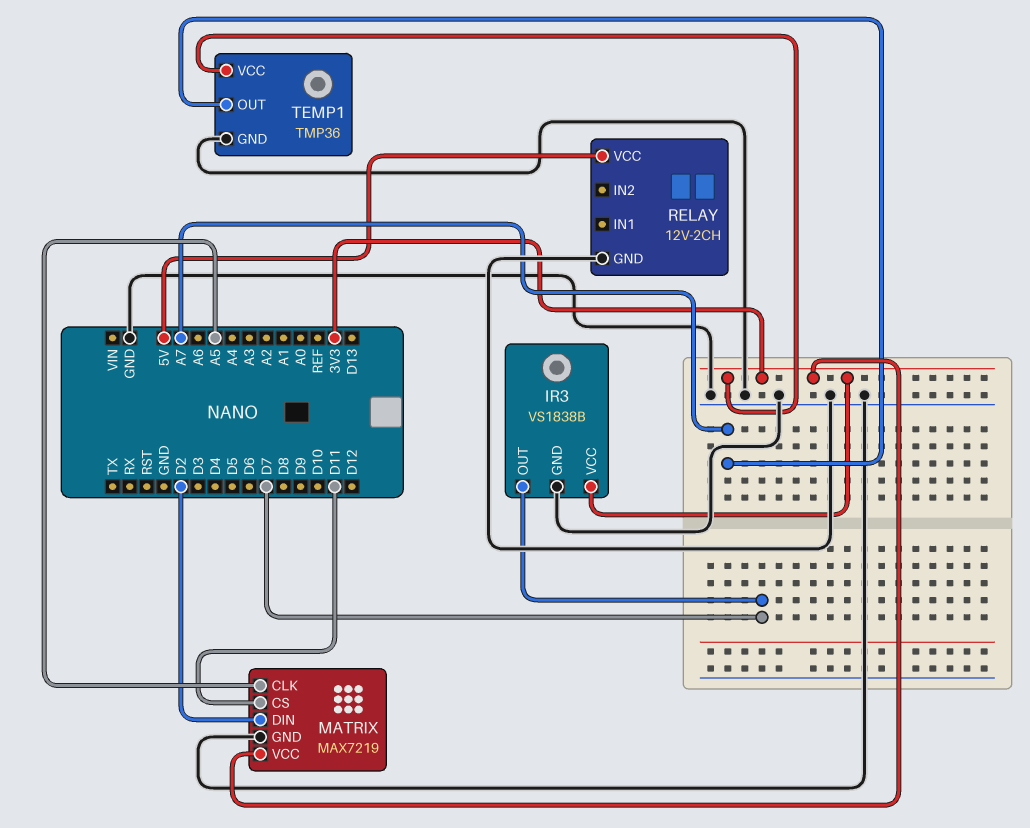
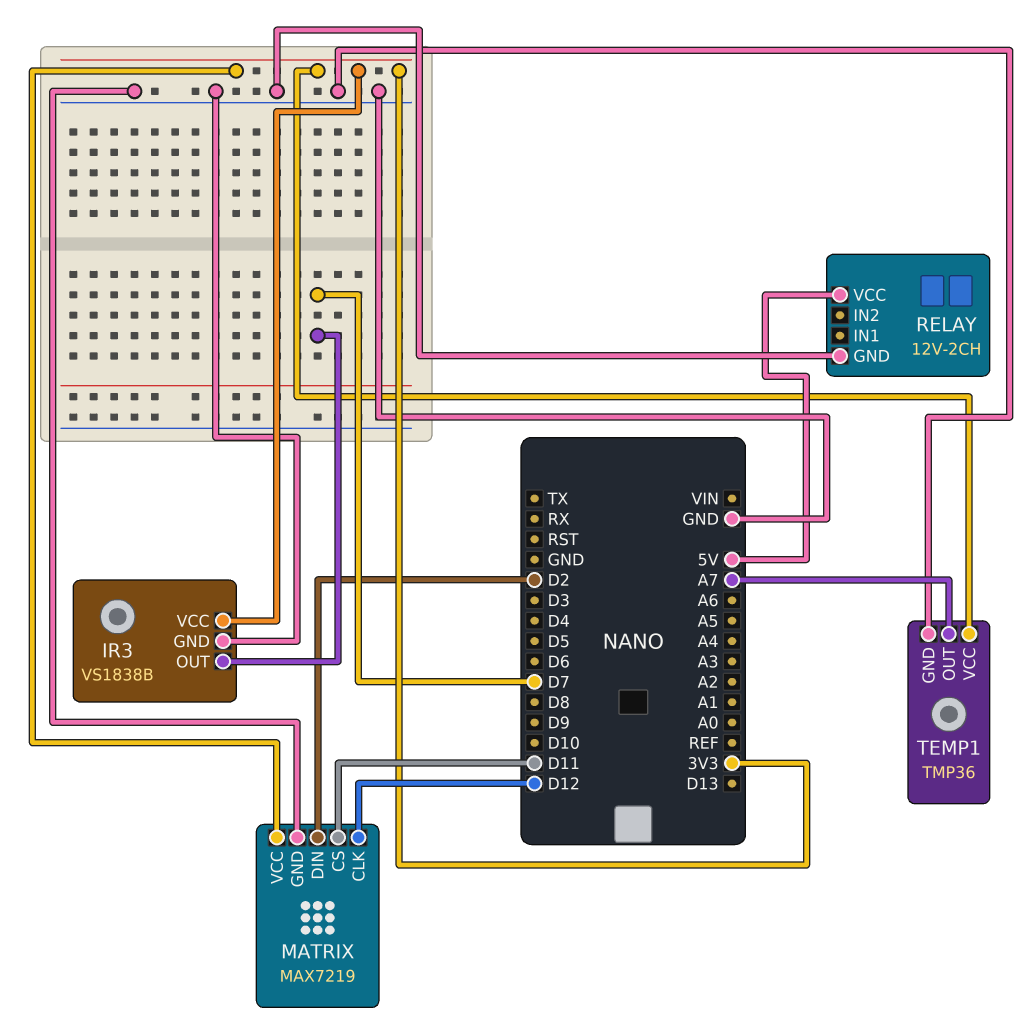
MATRIX pin CLK: A5 -> D12

